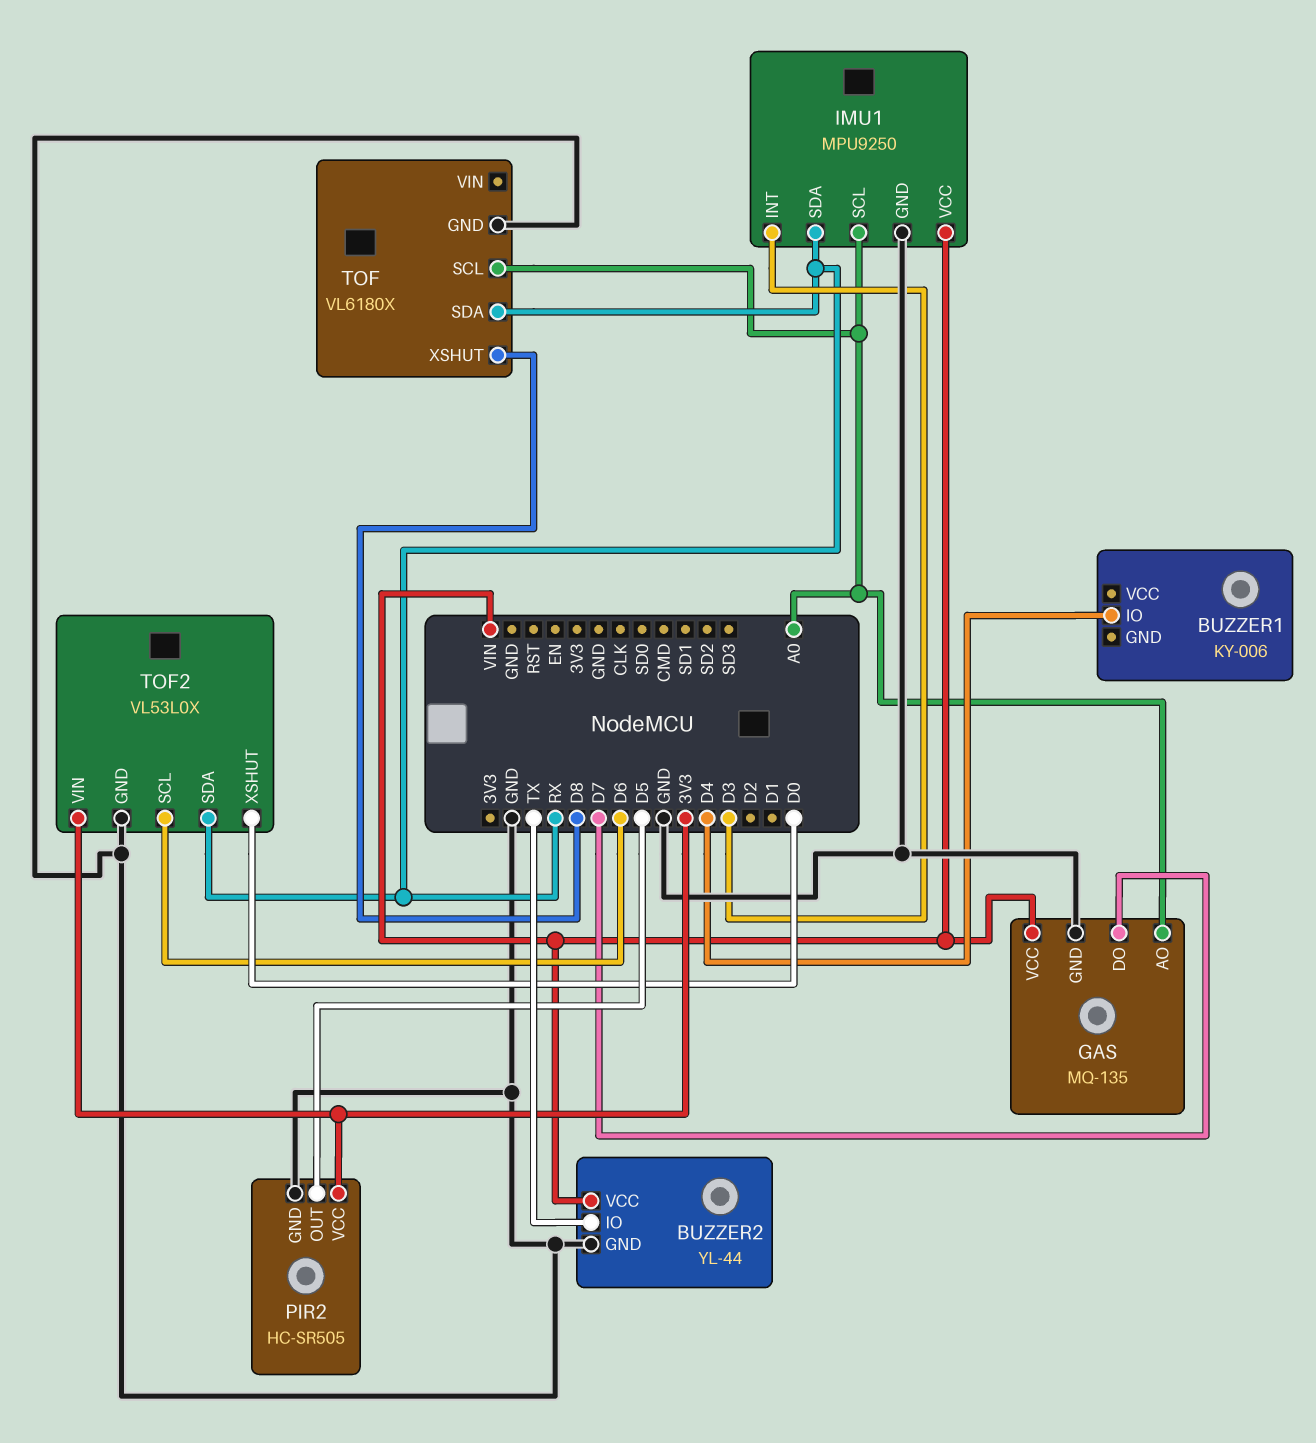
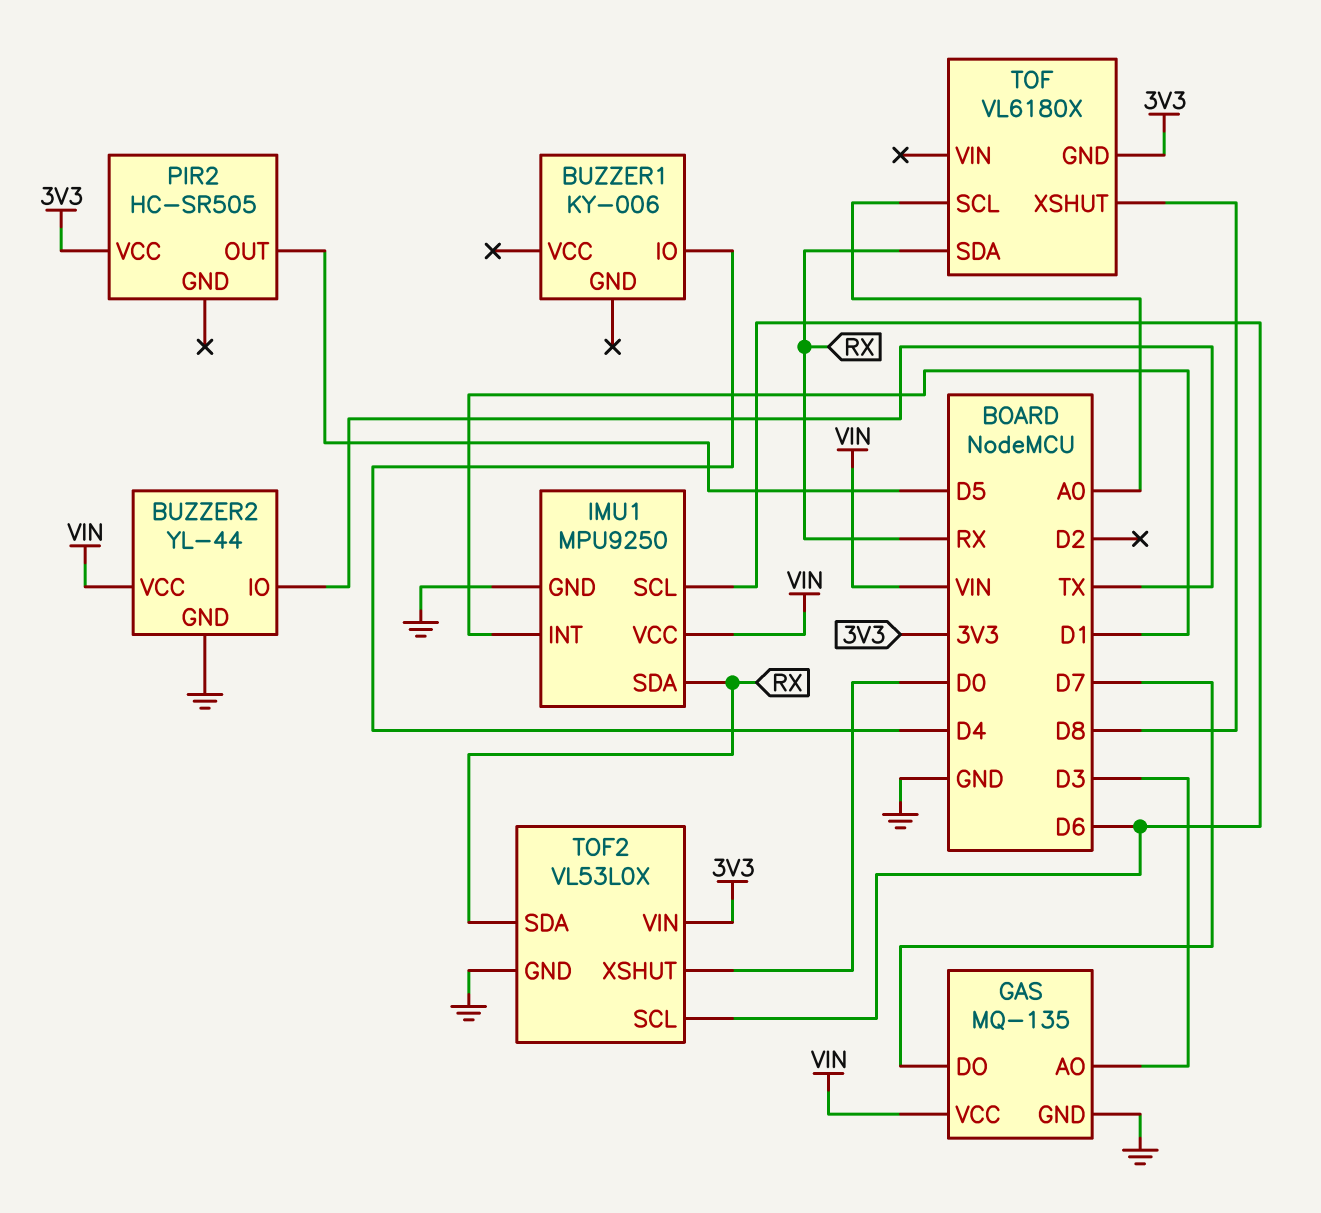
GAS pin AO: A0 -> D3
IMU1 pin INT: D3 -> D1
IMU1 pin SCL: A0 -> D6
PIR2 pin GND: GND -> none
TOF pin GND: GND -> 3V3

